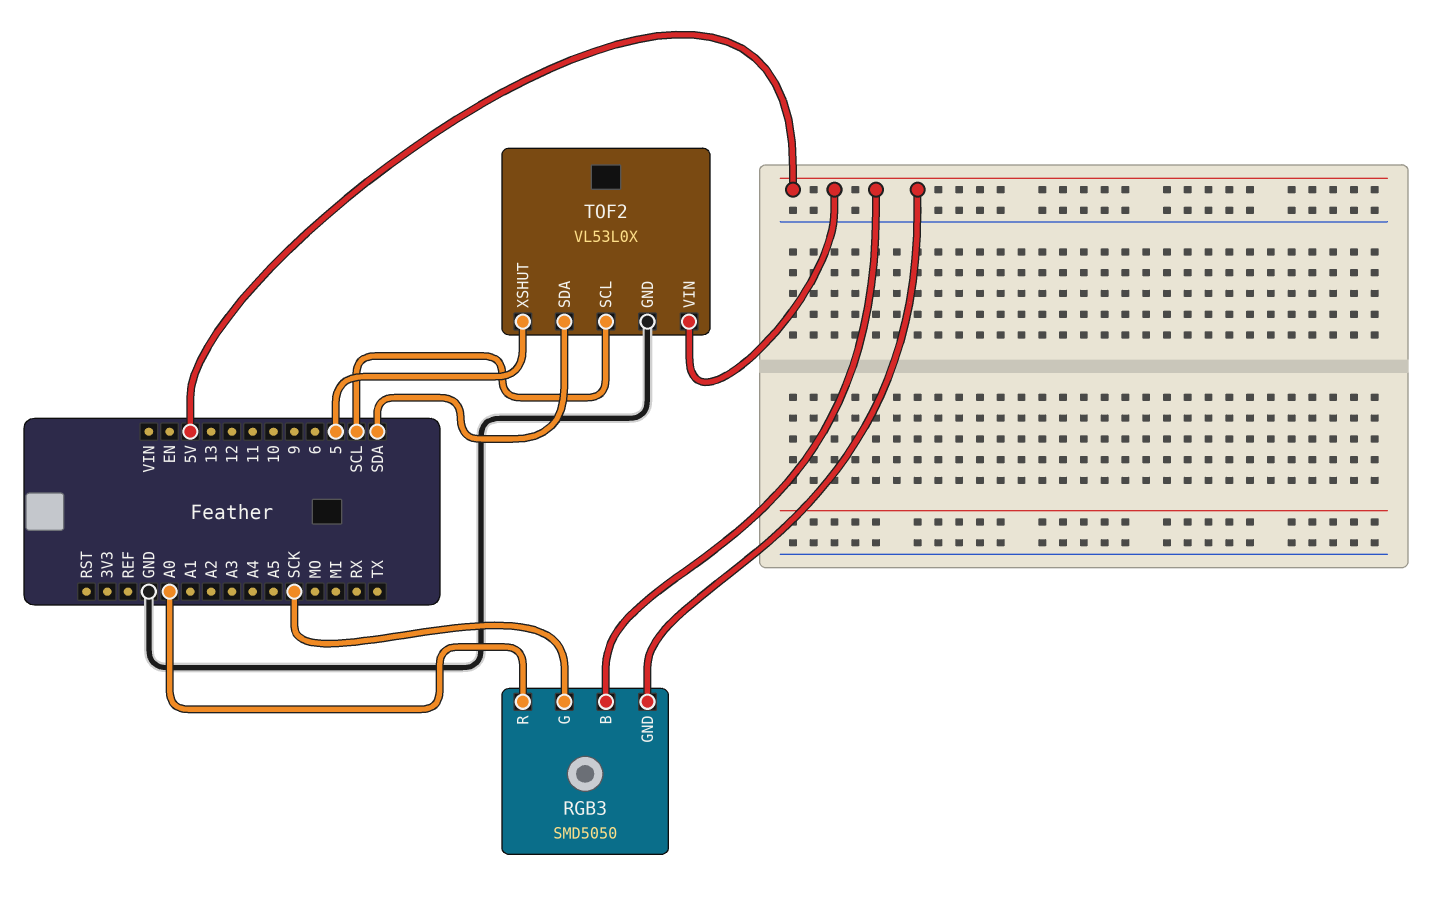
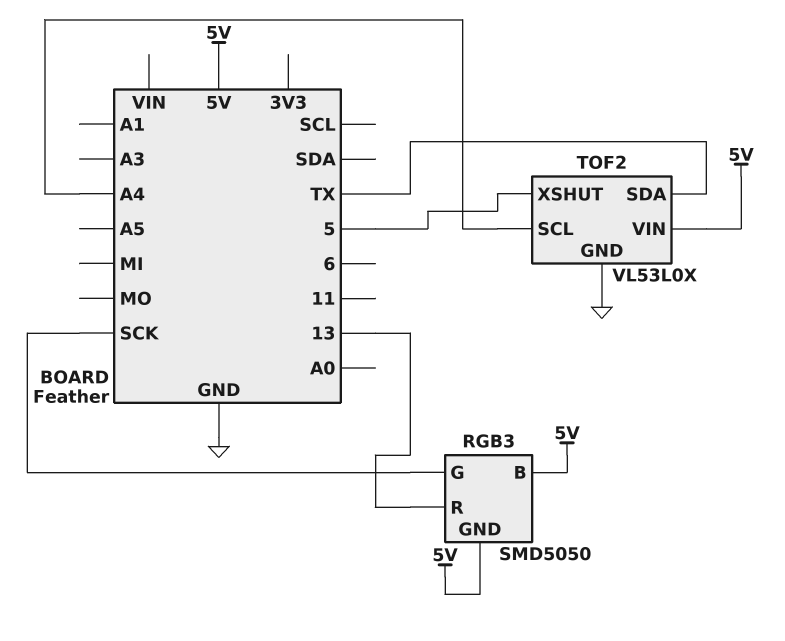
RGB3 pin R: A0 -> 13
TOF2 pin SCL: SCL -> A4
TOF2 pin SDA: SDA -> TX

